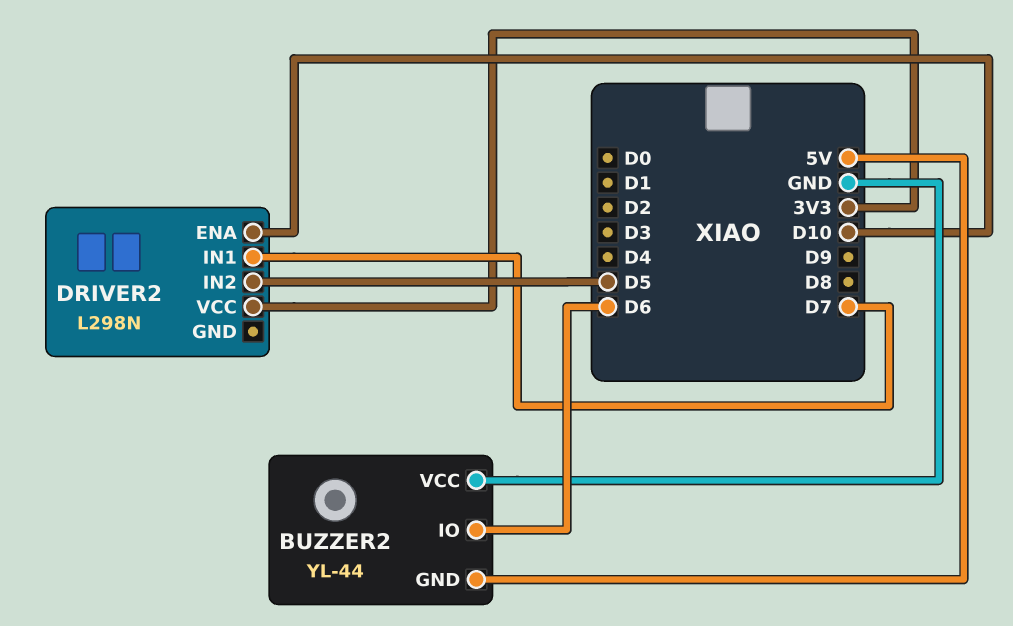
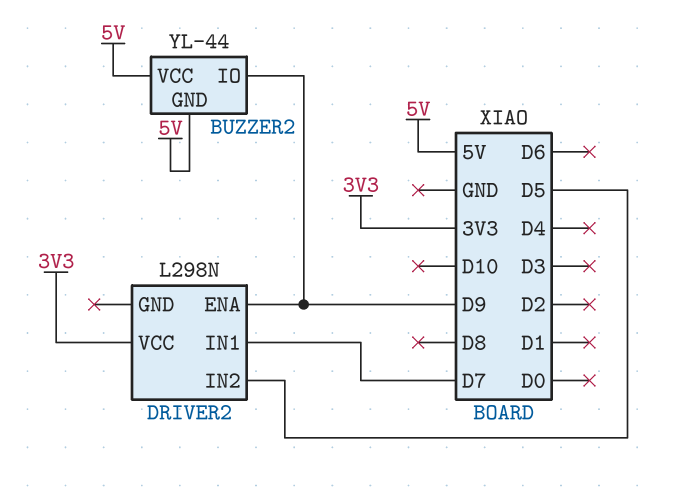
BUZZER2 pin IO: D6 -> D9
BUZZER2 pin VCC: GND -> 5V
DRIVER2 pin ENA: D10 -> D9

